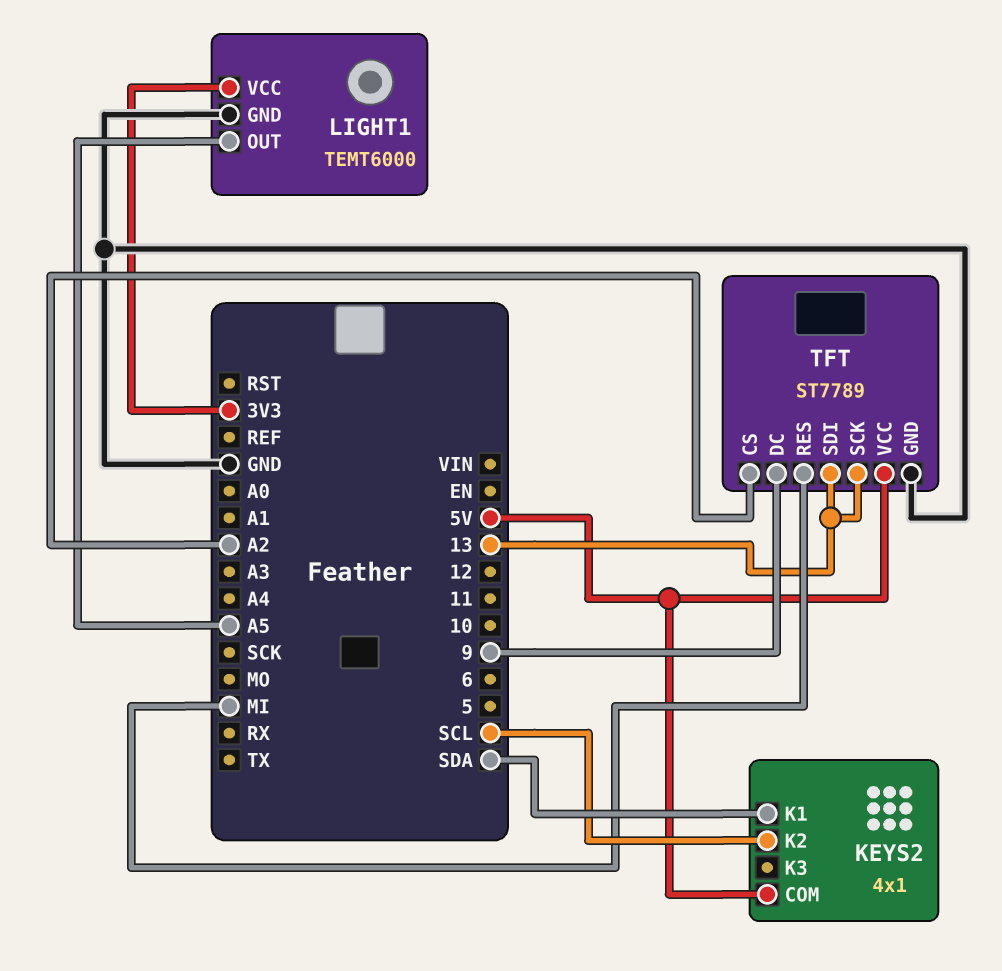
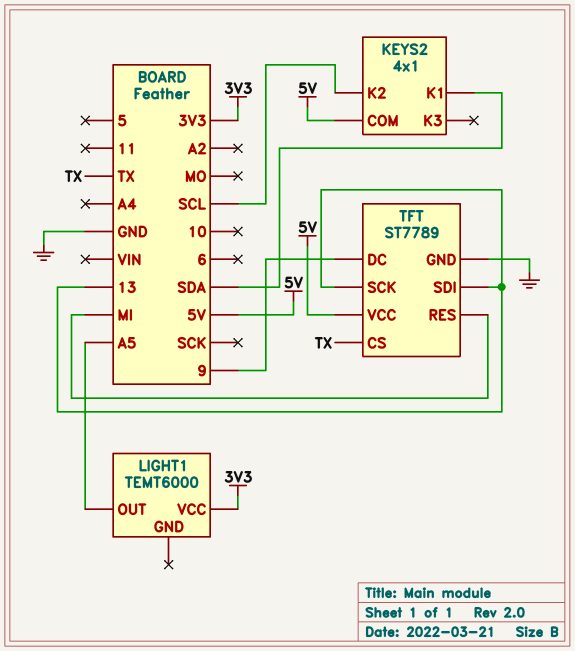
LIGHT1 pin GND: GND -> none
TFT pin CS: A2 -> TX

